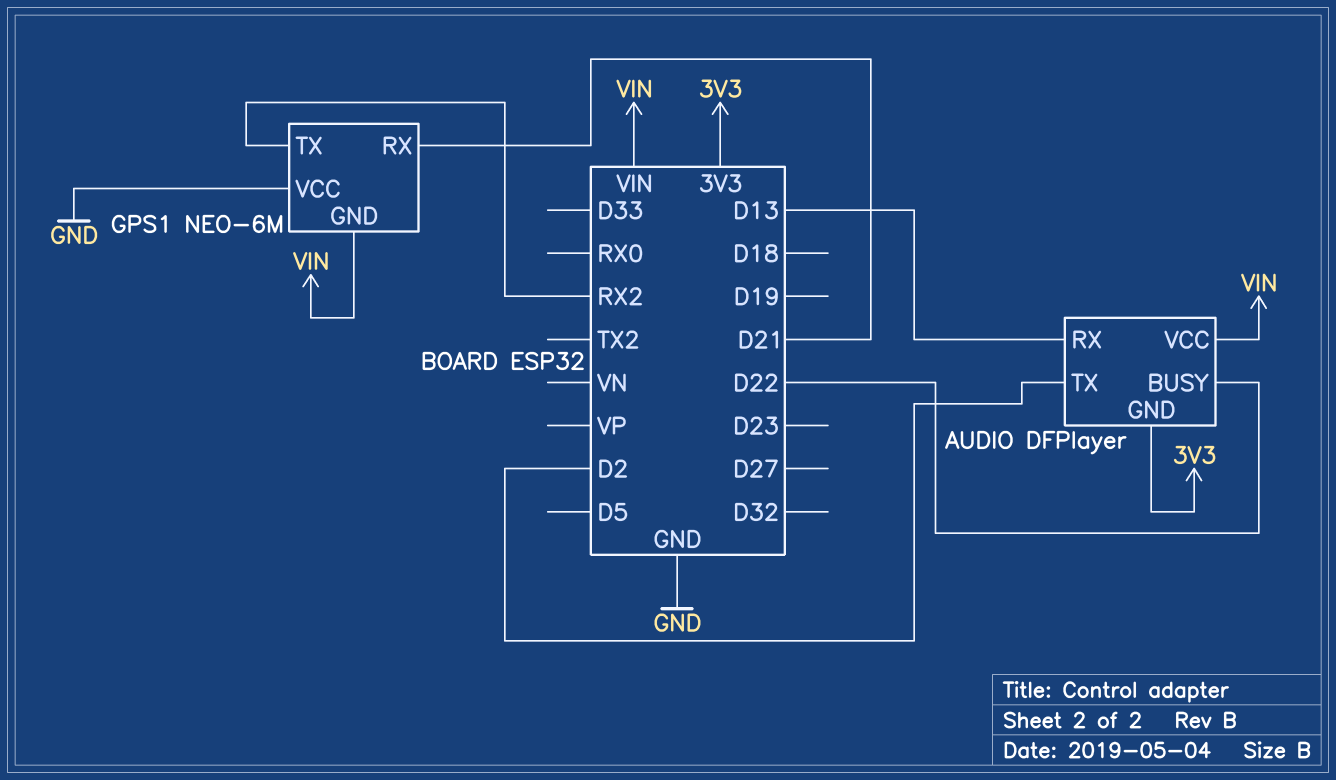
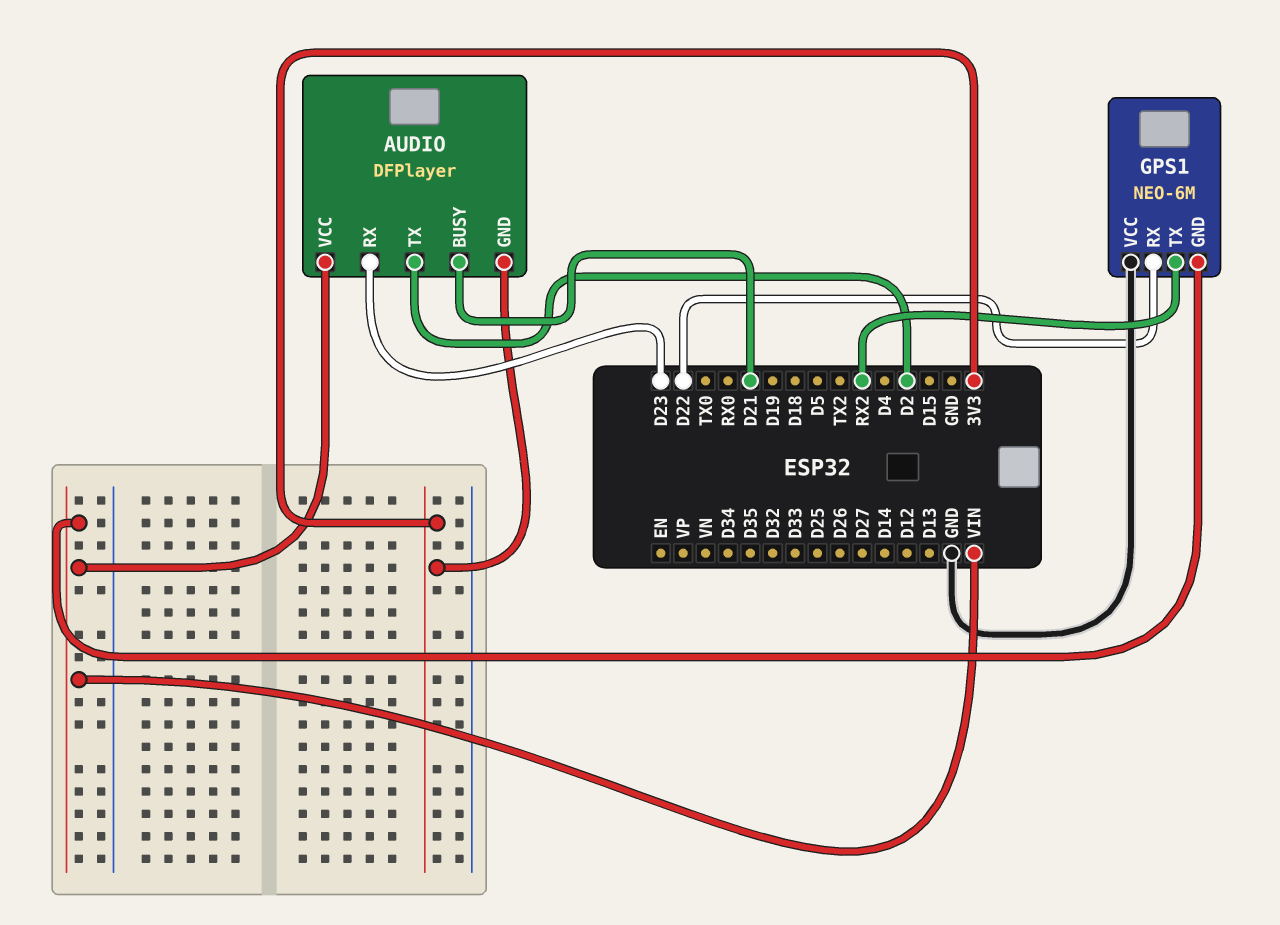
AUDIO pin BUSY: D22 -> D21
AUDIO pin RX: D13 -> D23
GPS1 pin RX: D21 -> D22

